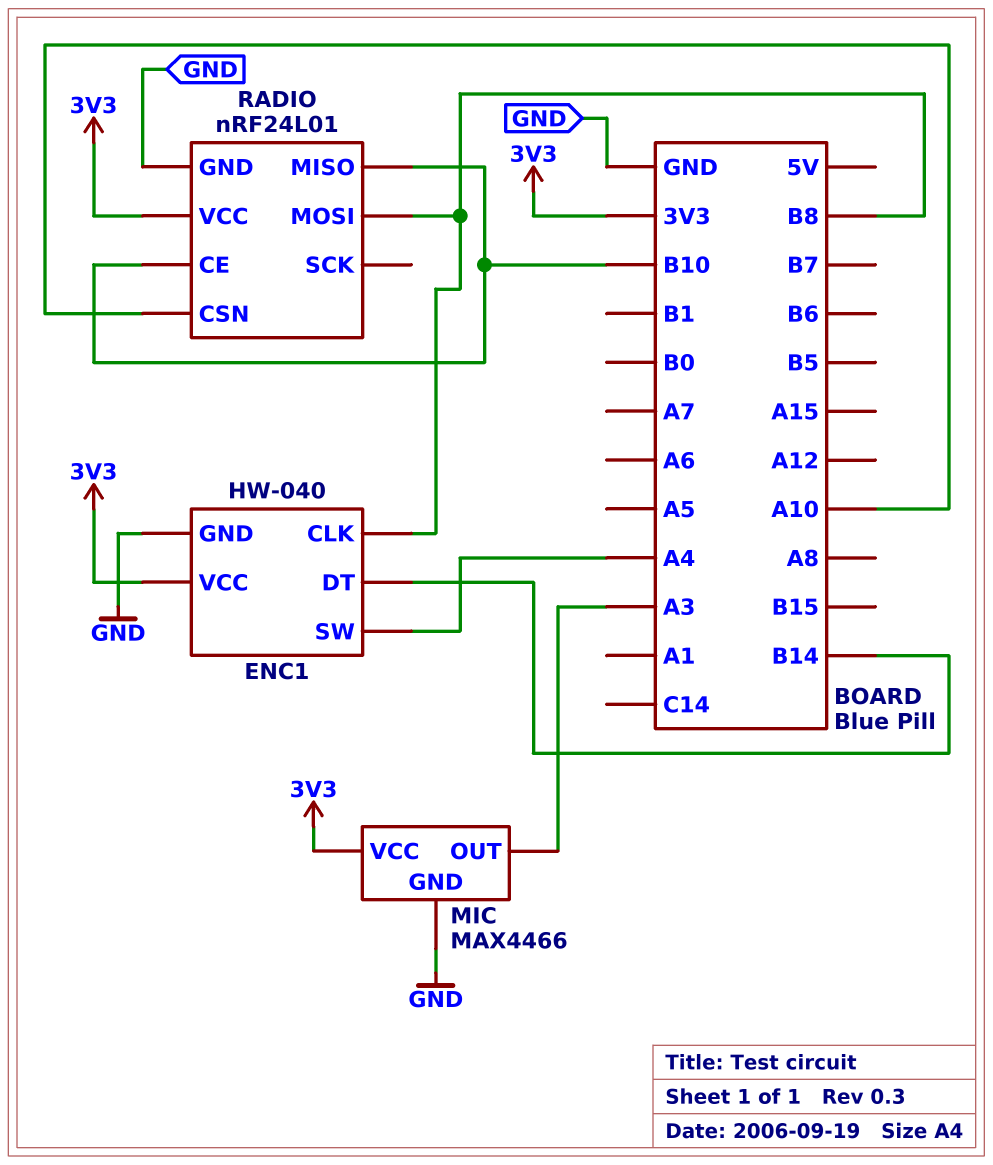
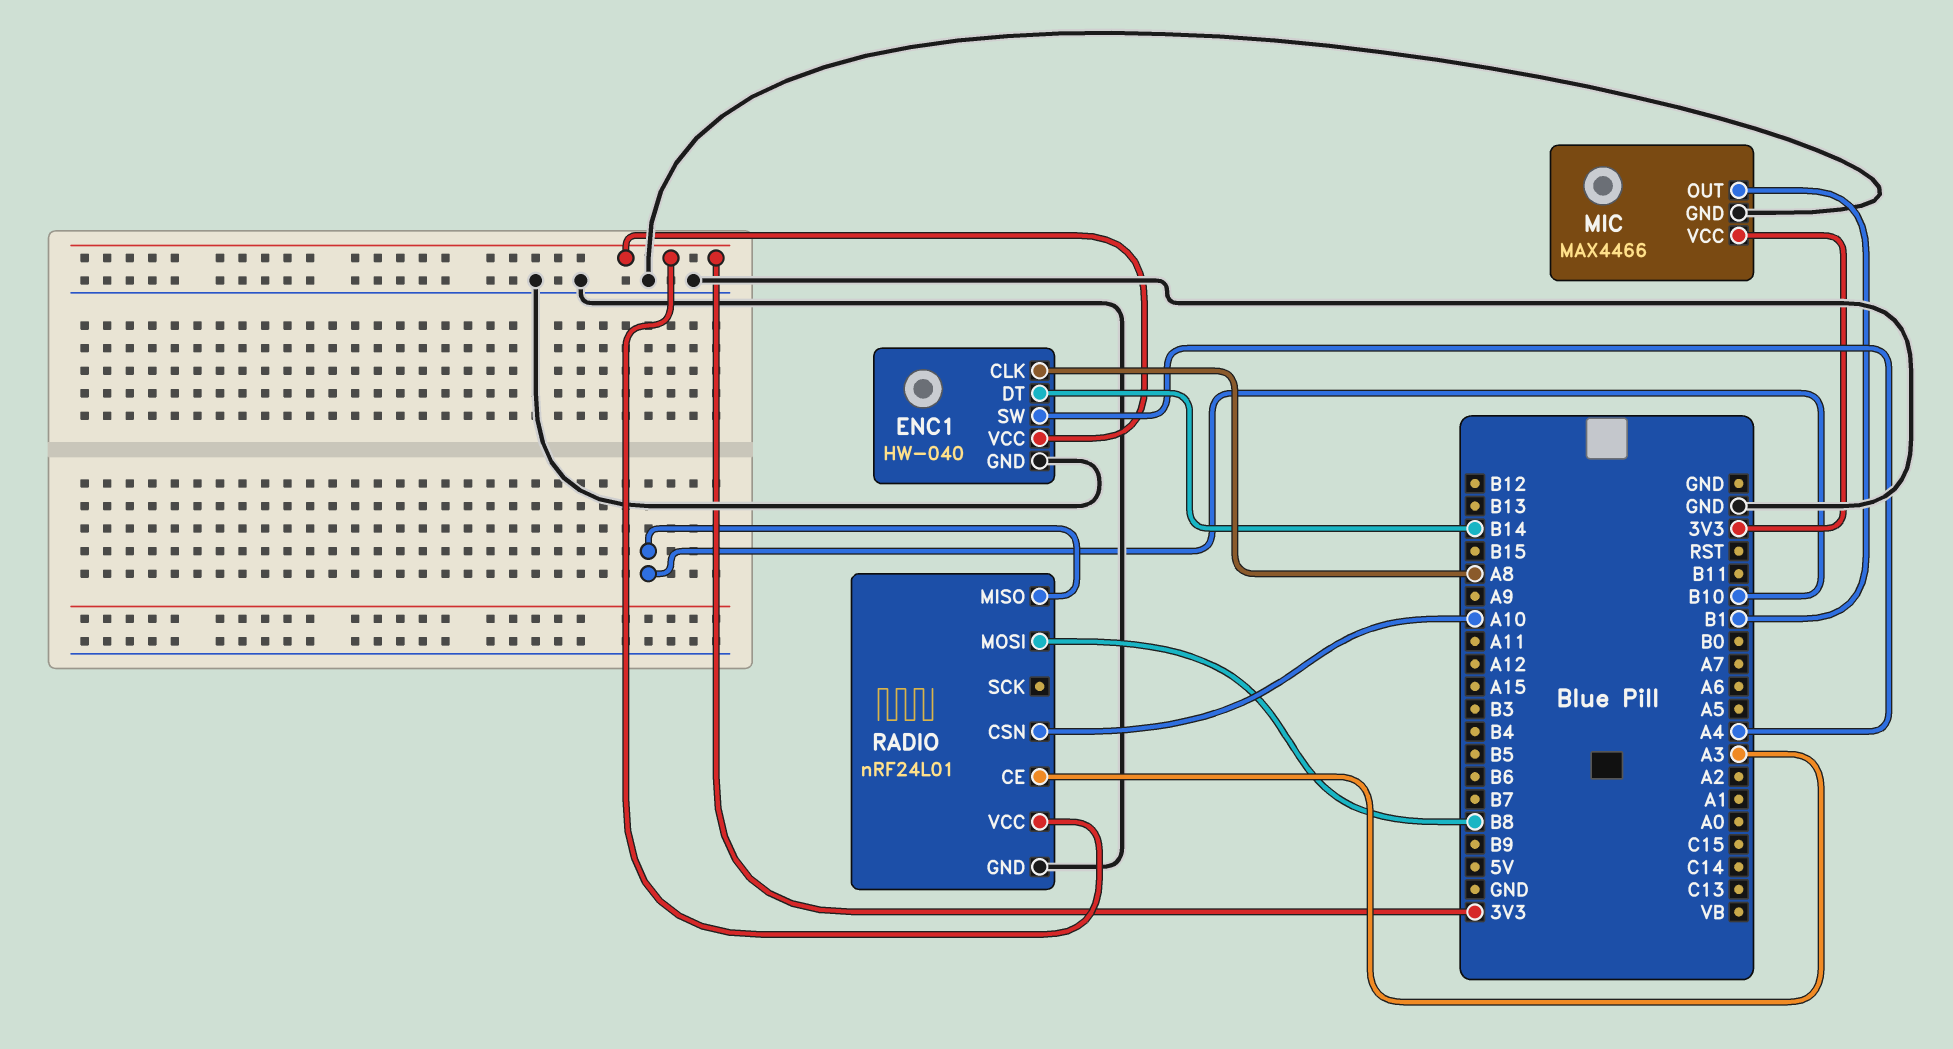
ENC1 pin CLK: B8 -> A8
MIC pin OUT: A3 -> B1
RADIO pin CE: B10 -> A3

